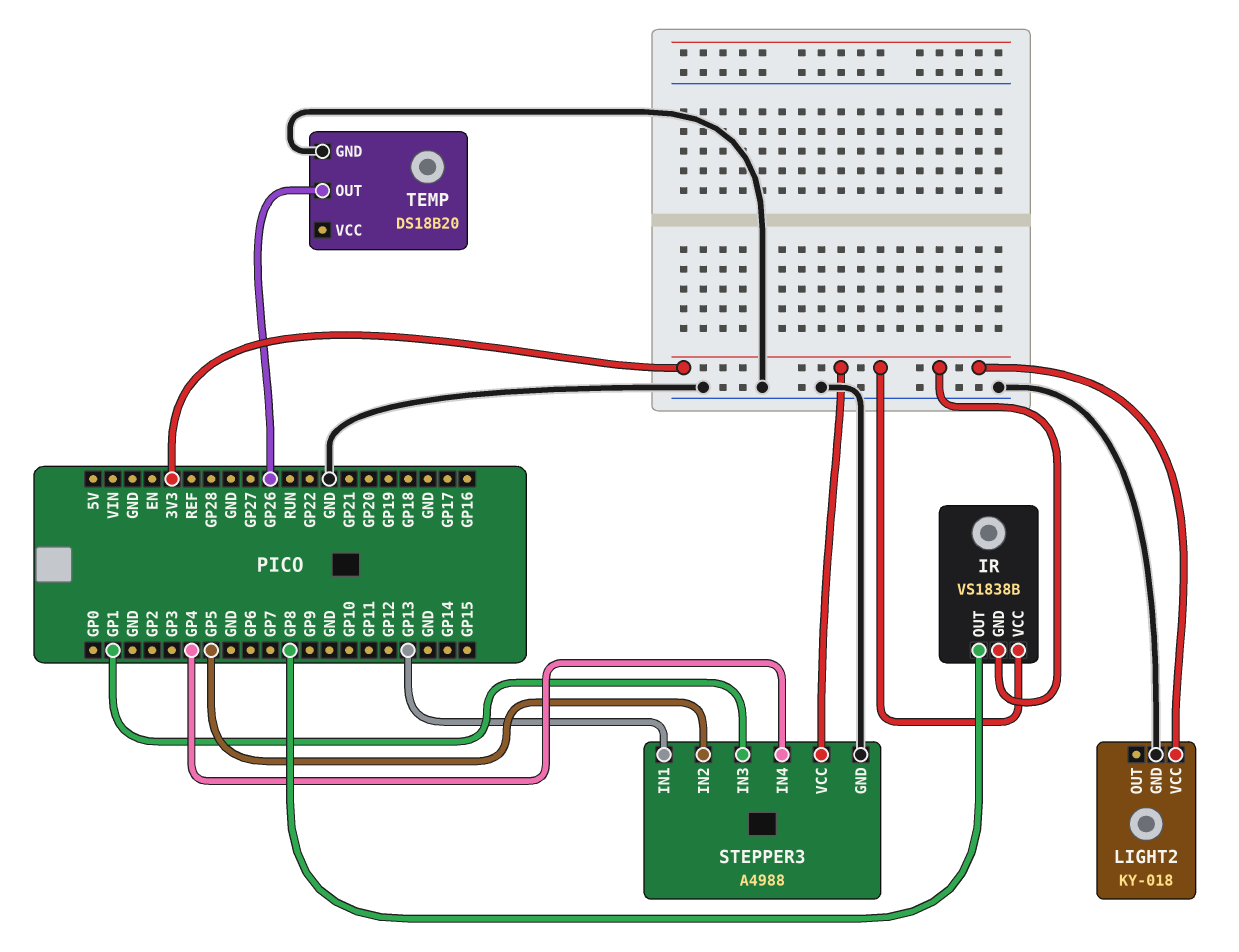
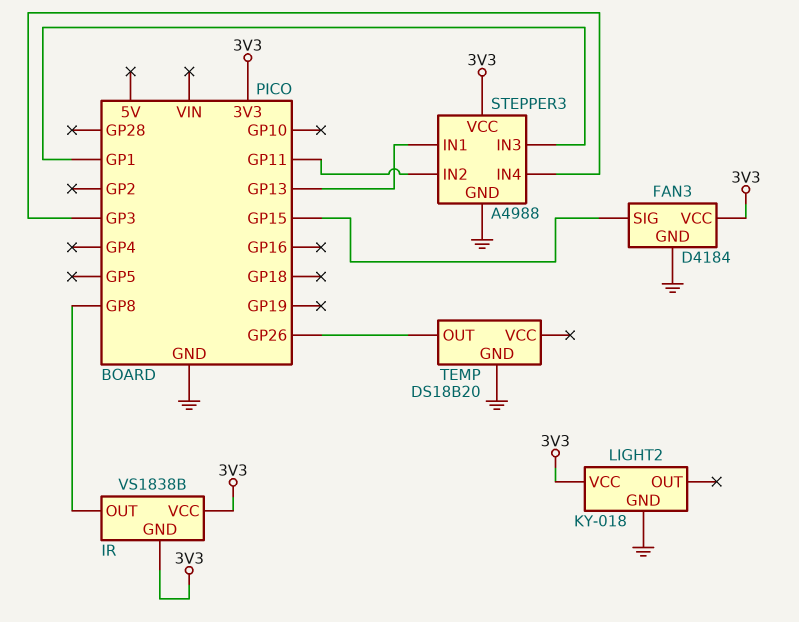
FAN3: none -> D4184
FAN3 pin GND: none -> GND
FAN3 pin SIG: none -> GP15
FAN3 pin VCC: none -> 3V3
STEPPER3 pin IN2: GP5 -> GP11
STEPPER3 pin IN4: GP4 -> GP3

